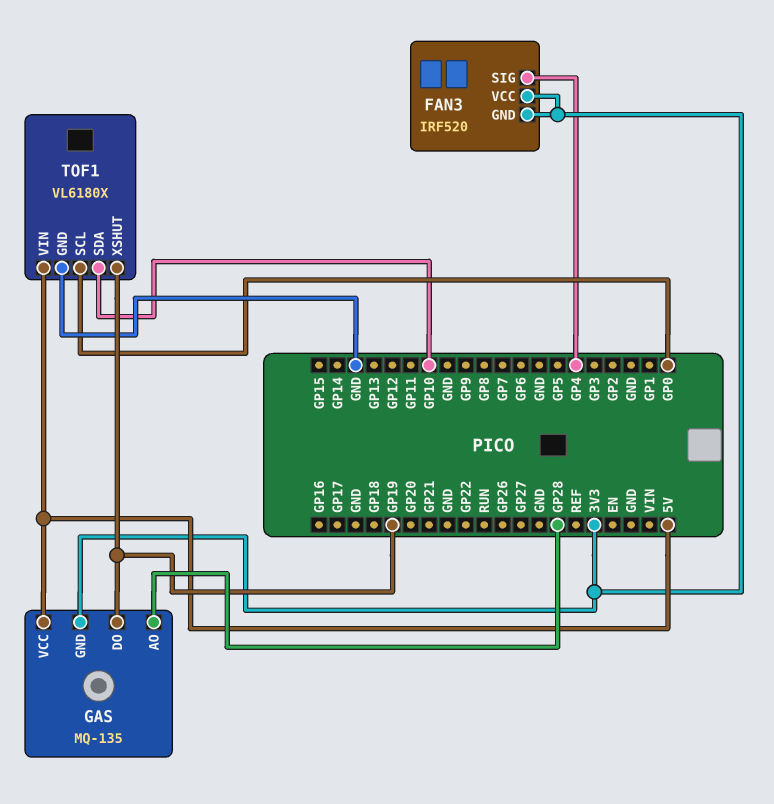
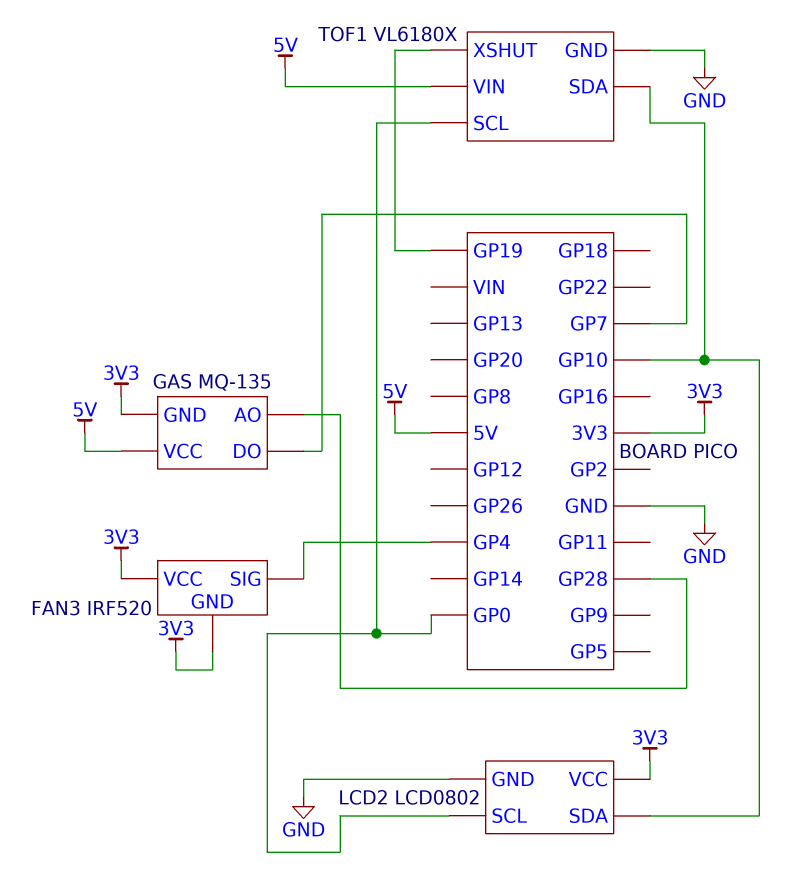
GAS pin DO: GP19 -> GP7
LCD2: none -> LCD0802
LCD2 pin GND: none -> GND
LCD2 pin SCL: none -> GP0
LCD2 pin SDA: none -> GP10
LCD2 pin VCC: none -> 3V3

